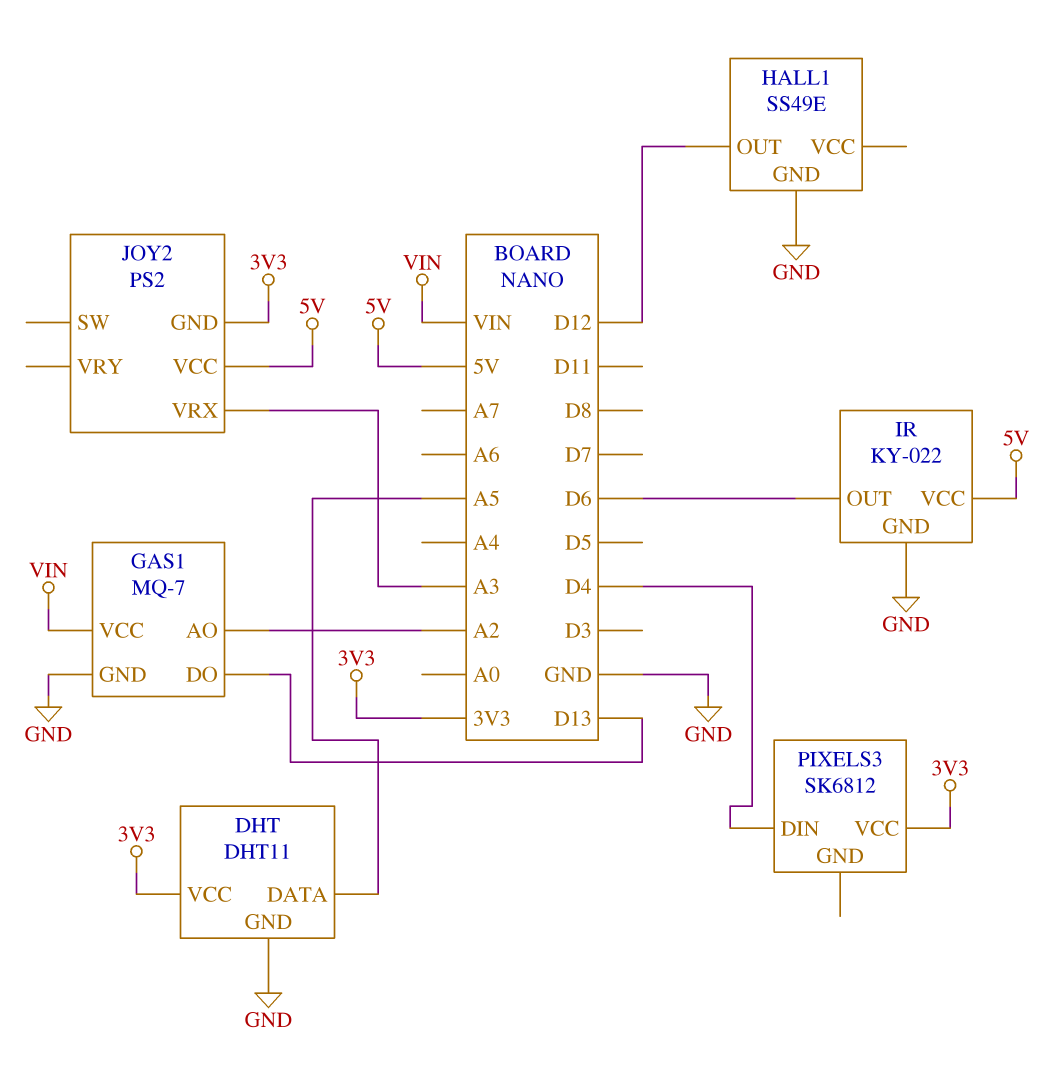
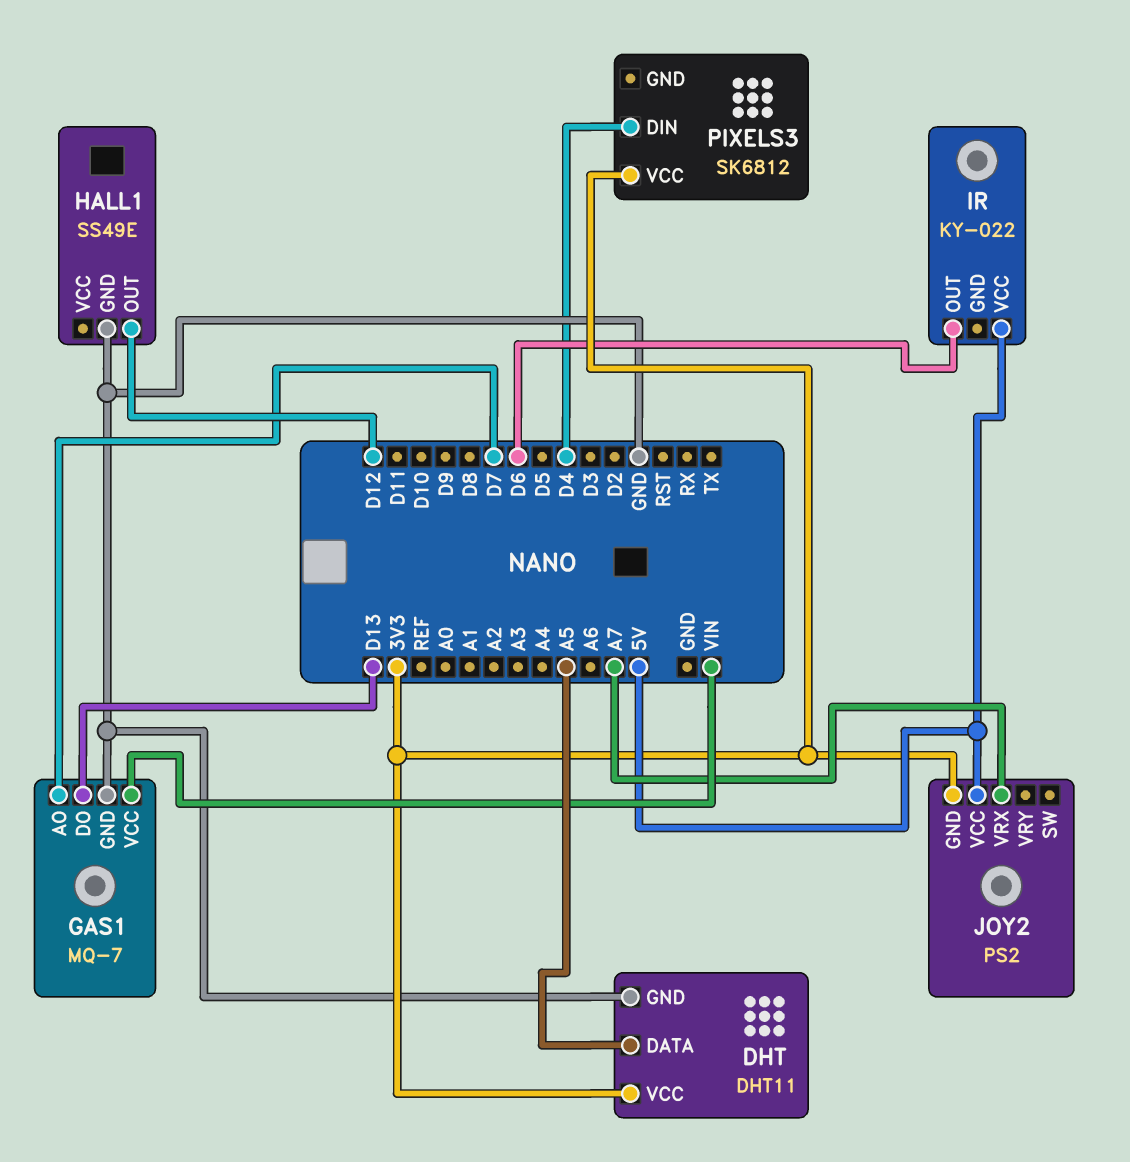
GAS1 pin AO: A2 -> D7
IR pin GND: GND -> none
JOY2 pin VRX: A3 -> A7

